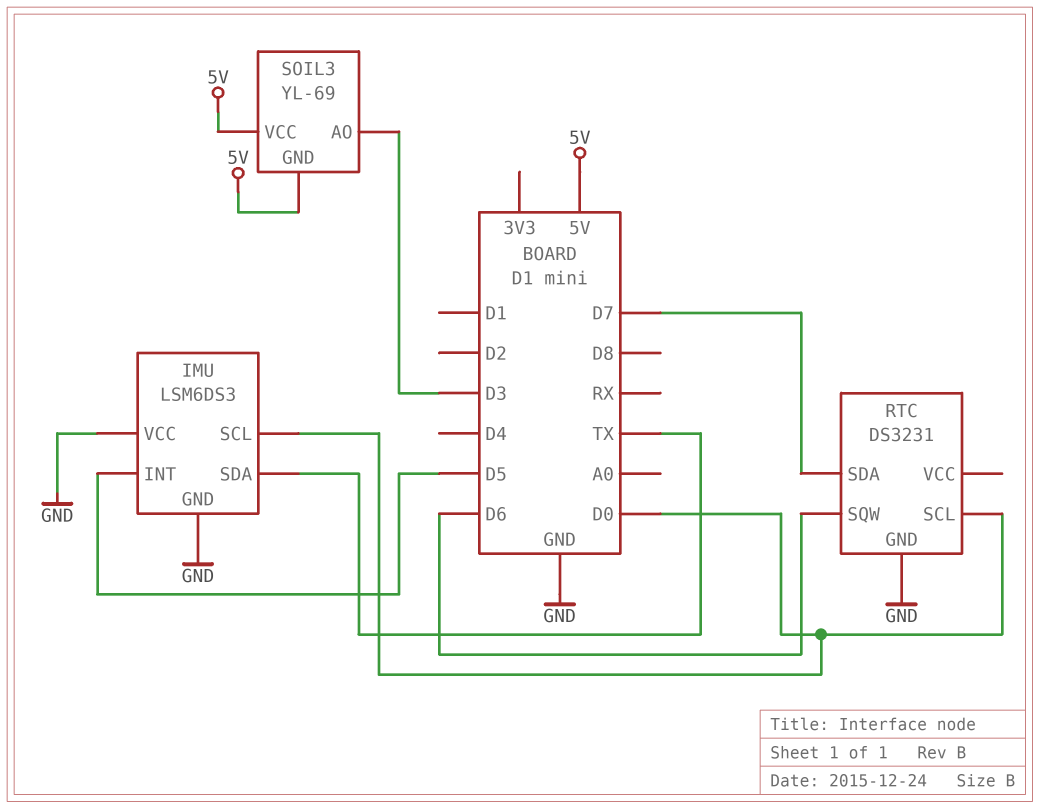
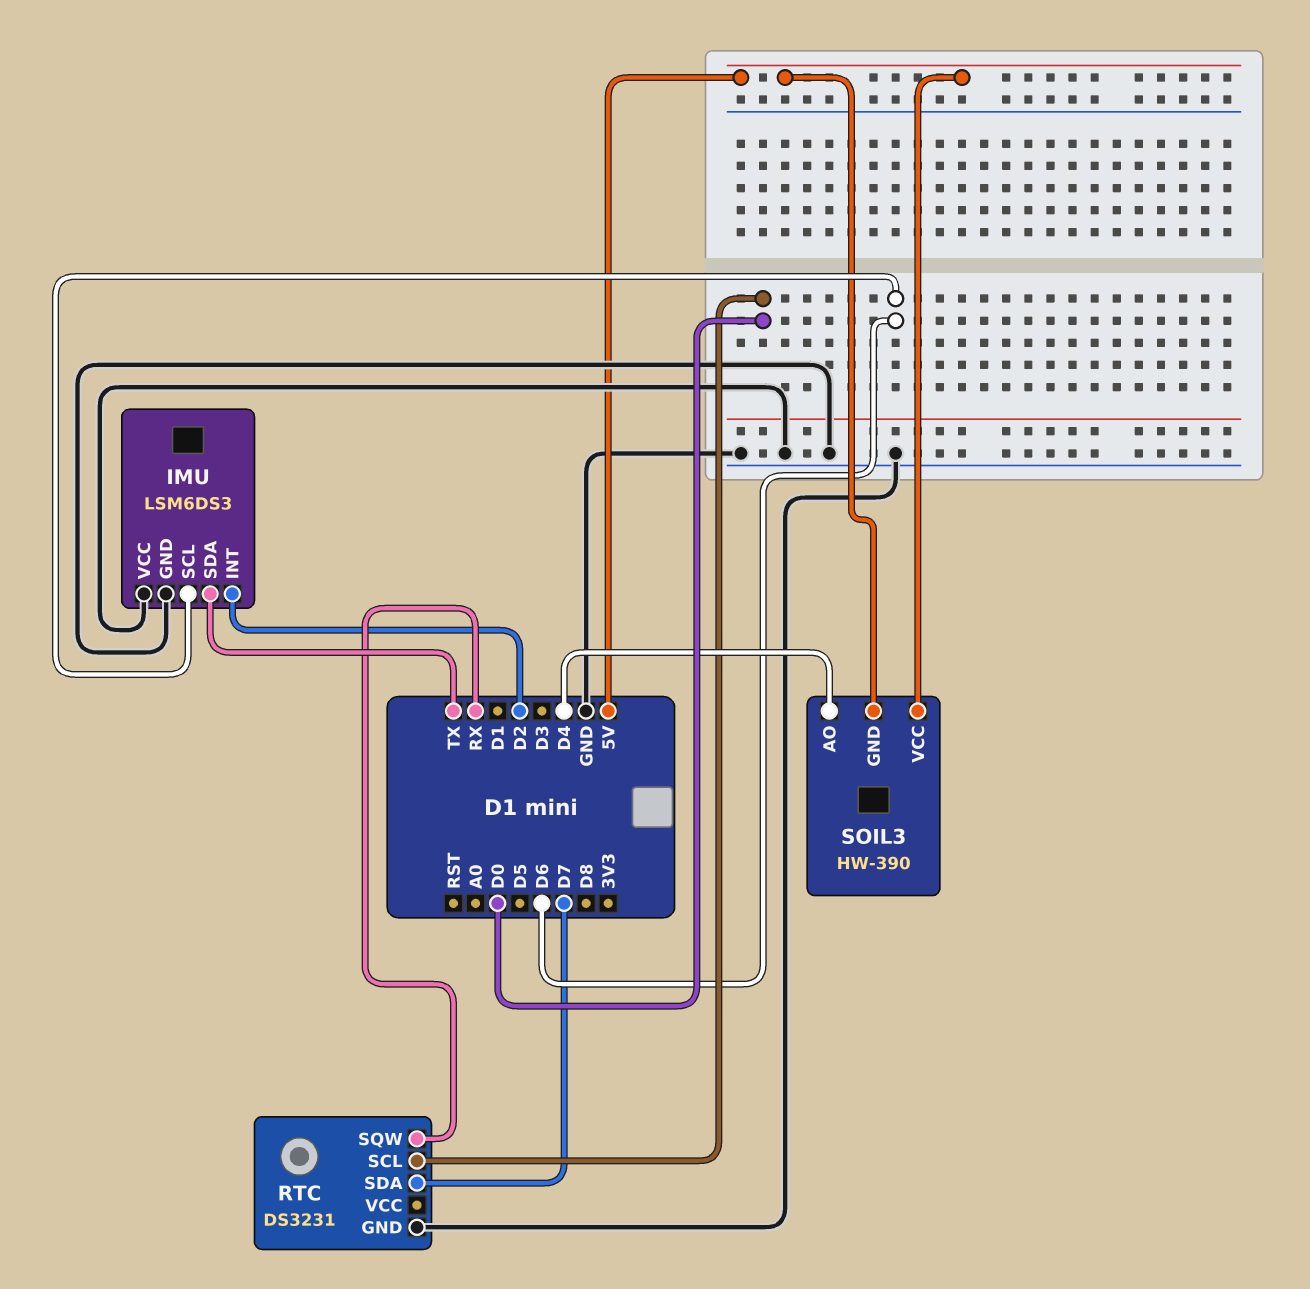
IMU pin INT: D5 -> D2
IMU pin SCL: D0 -> D6
RTC pin SQW: D6 -> RX
SOIL3: YL-69 -> HW-390
SOIL3 pin AO: D3 -> D4

